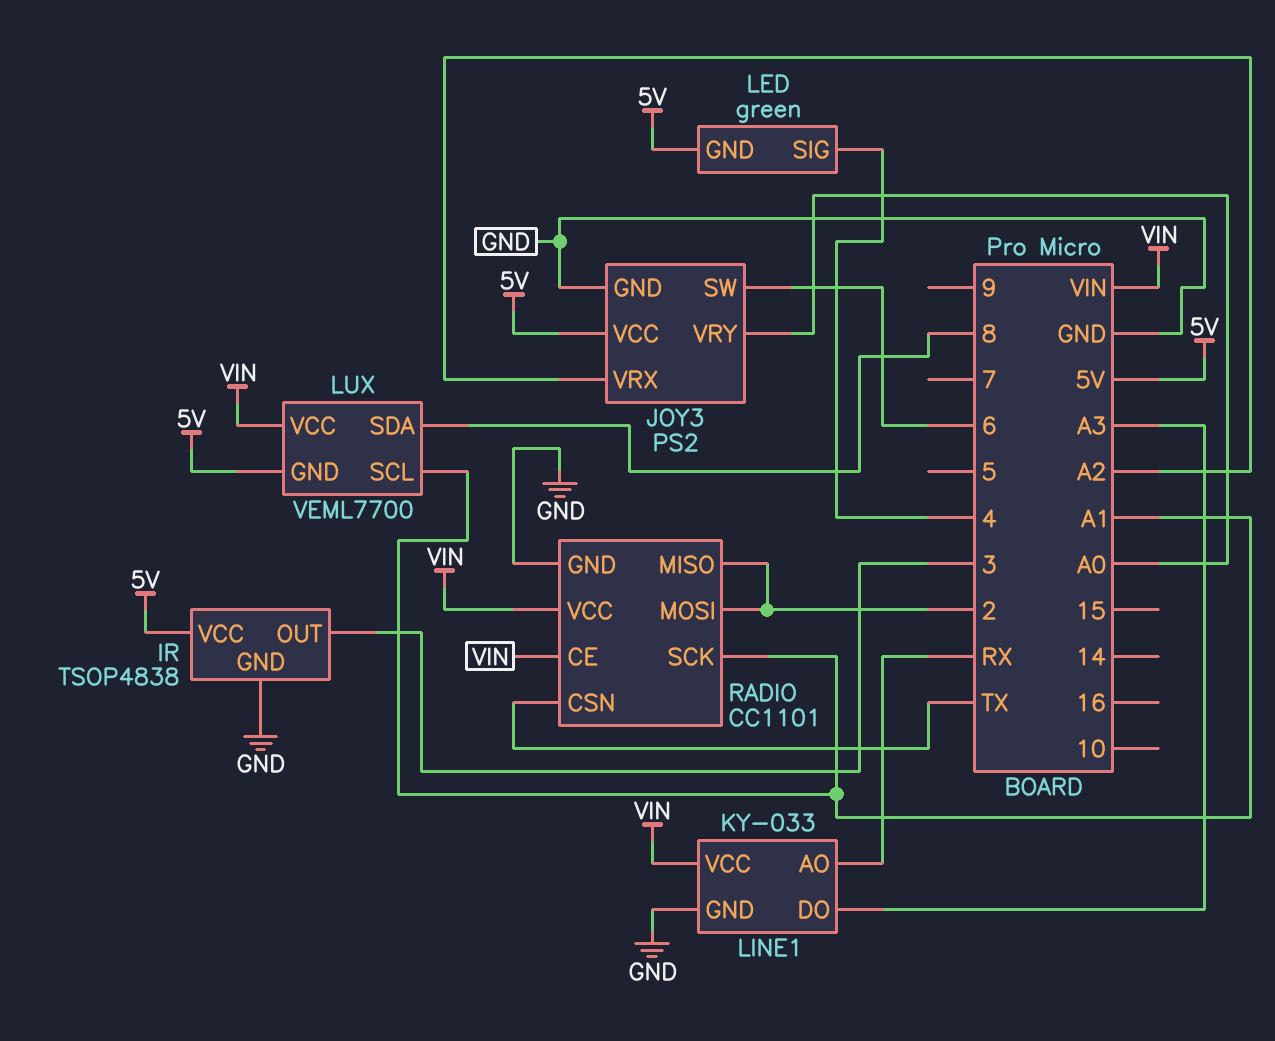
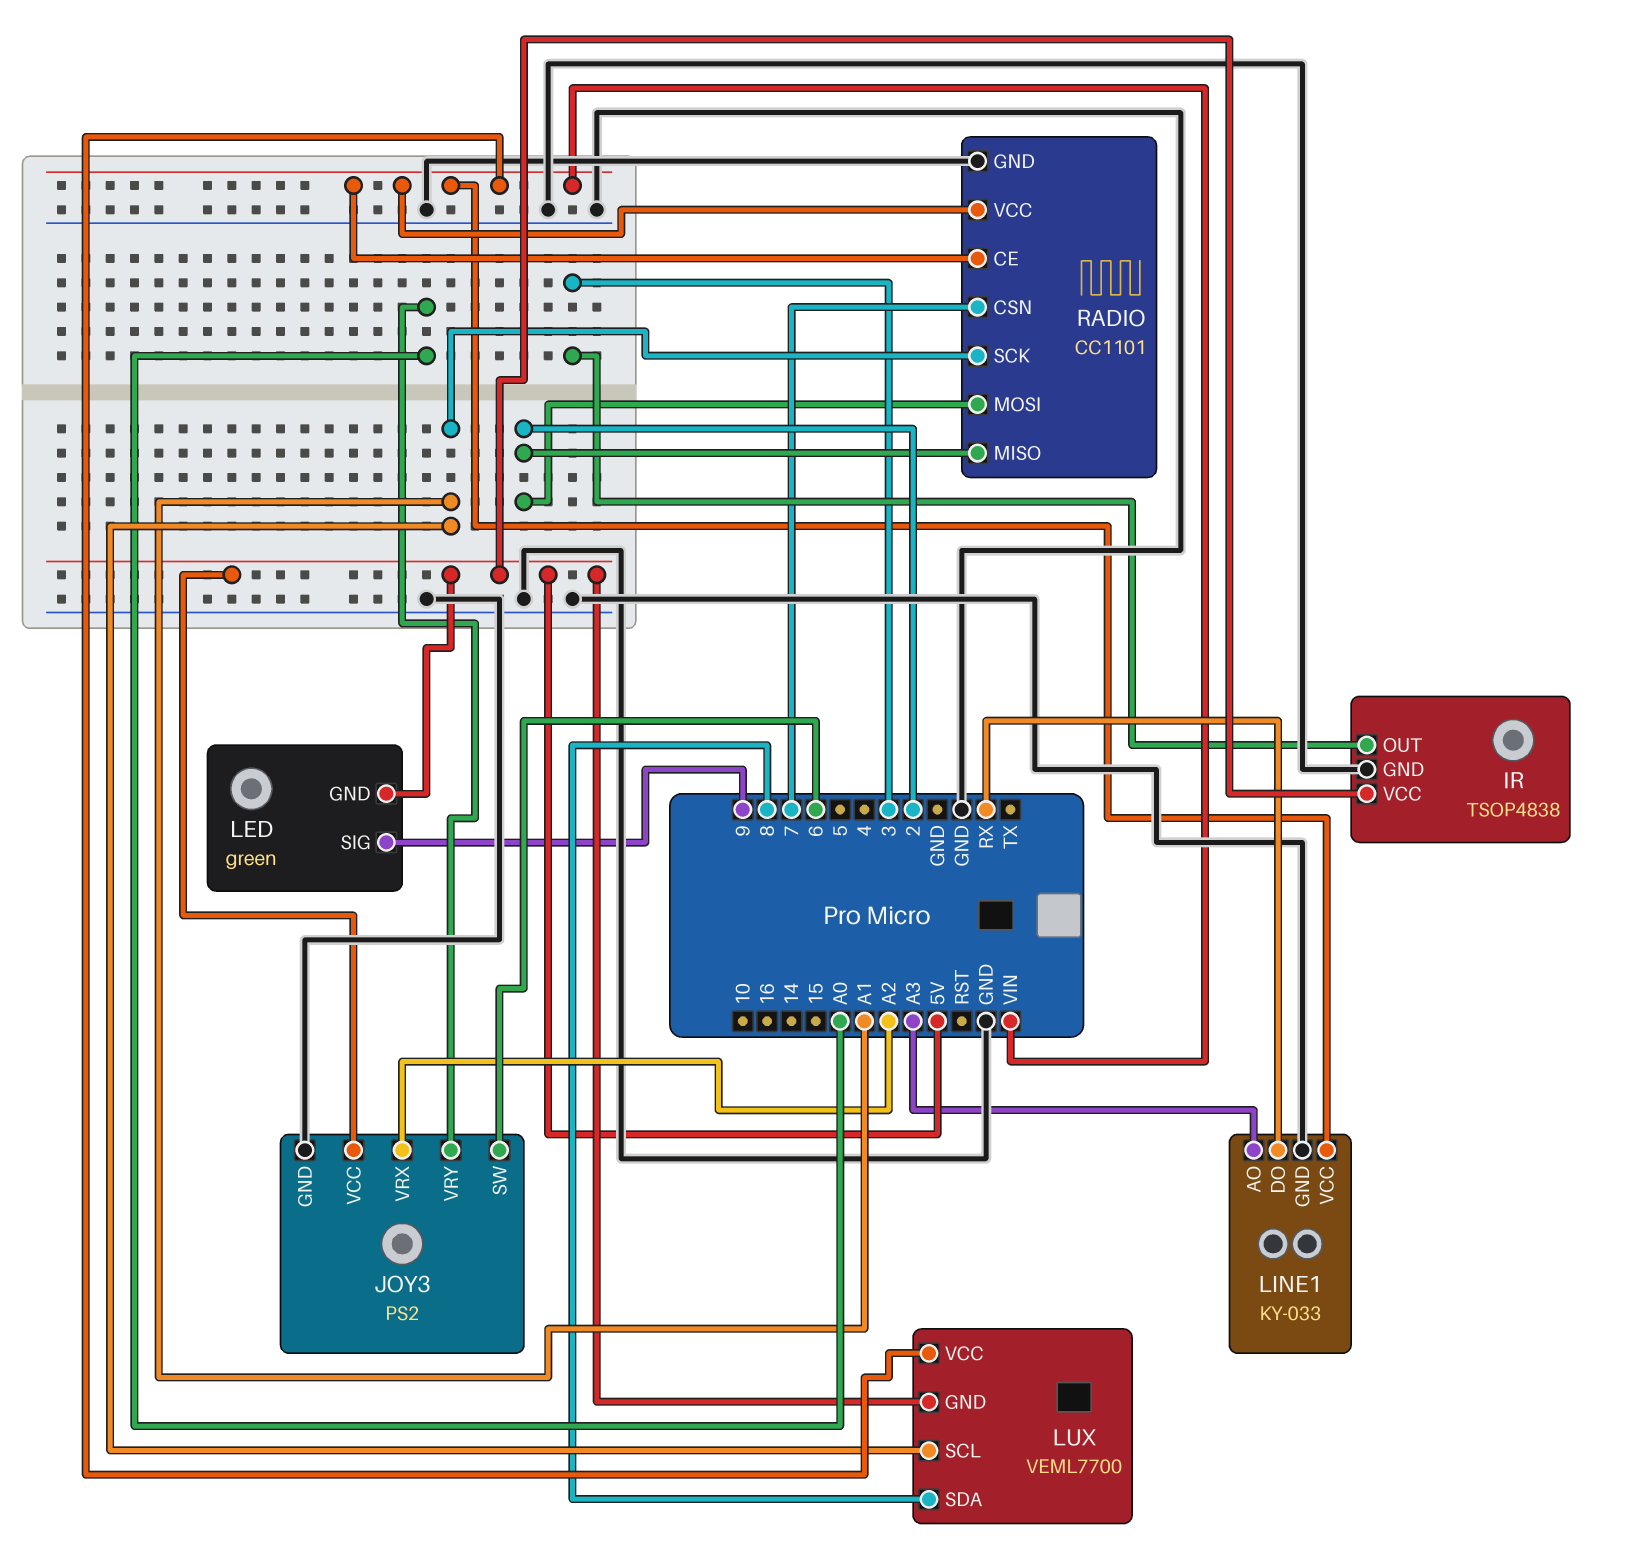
LED pin SIG: 4 -> 9
LINE1 pin AO: RX -> A3
LINE1 pin DO: A3 -> RX
RADIO pin CSN: TX -> 7

